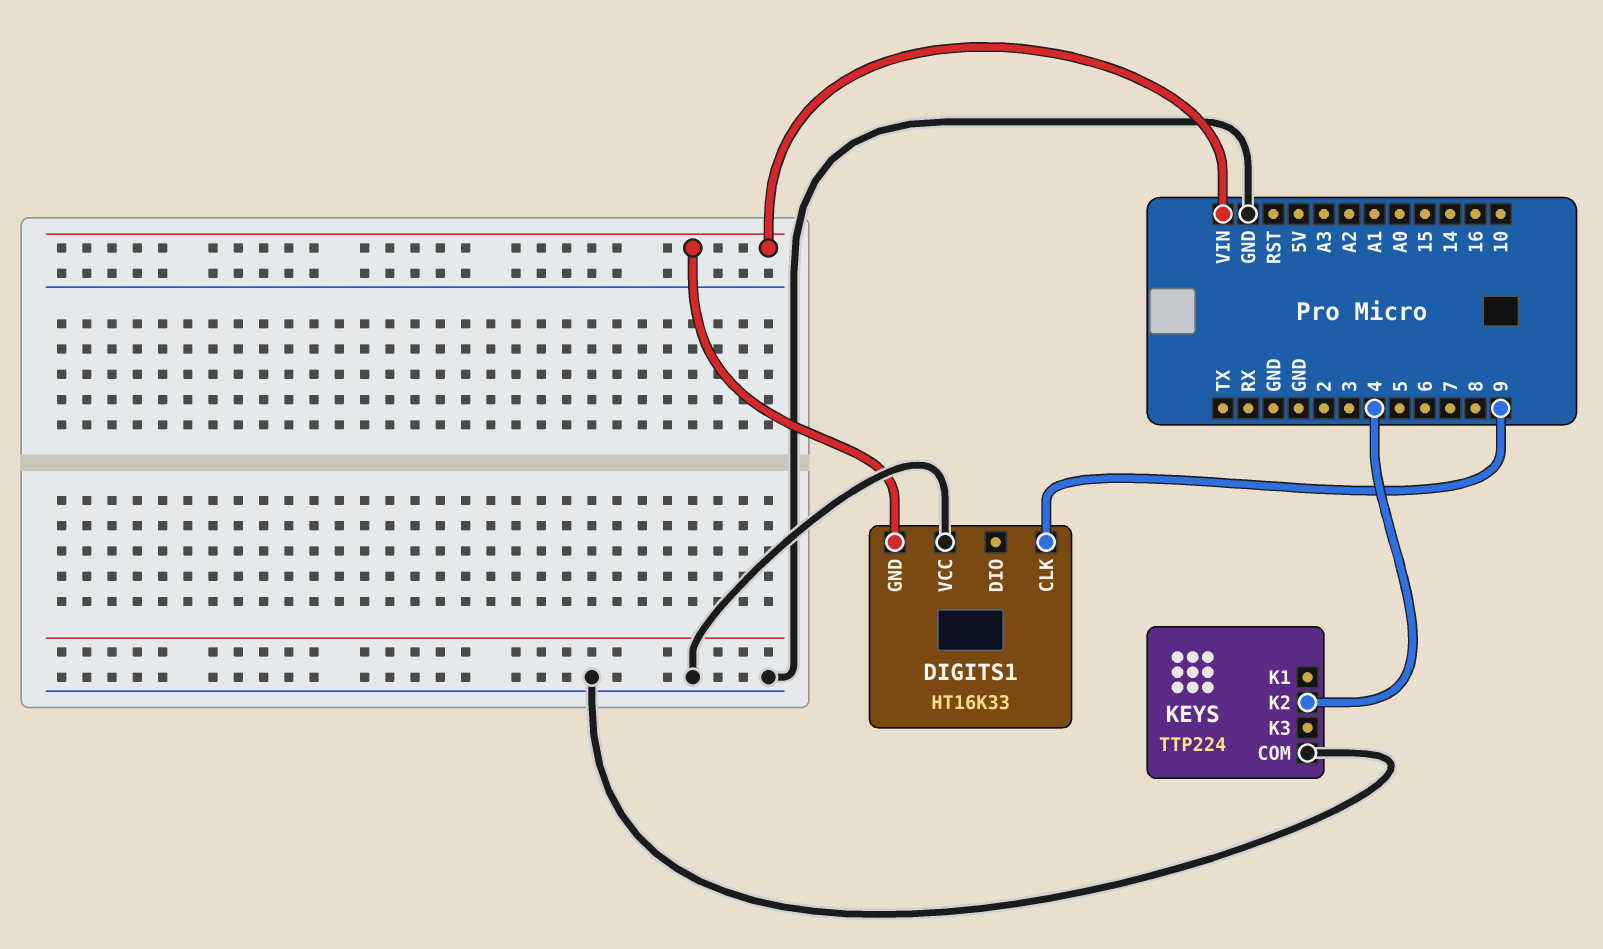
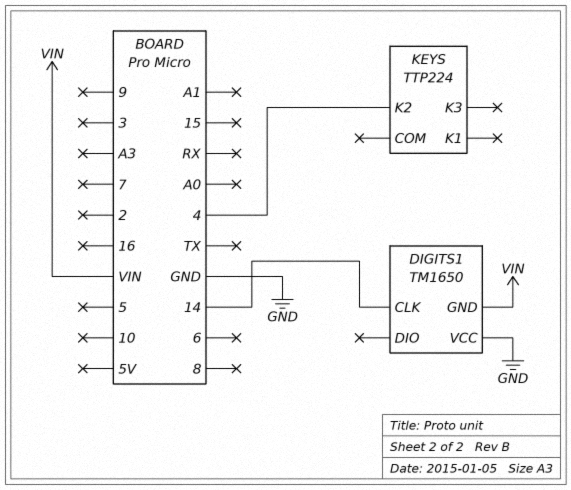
DIGITS1: HT16K33 -> TM1650
DIGITS1 pin CLK: 9 -> 14
KEYS pin COM: GND -> none

